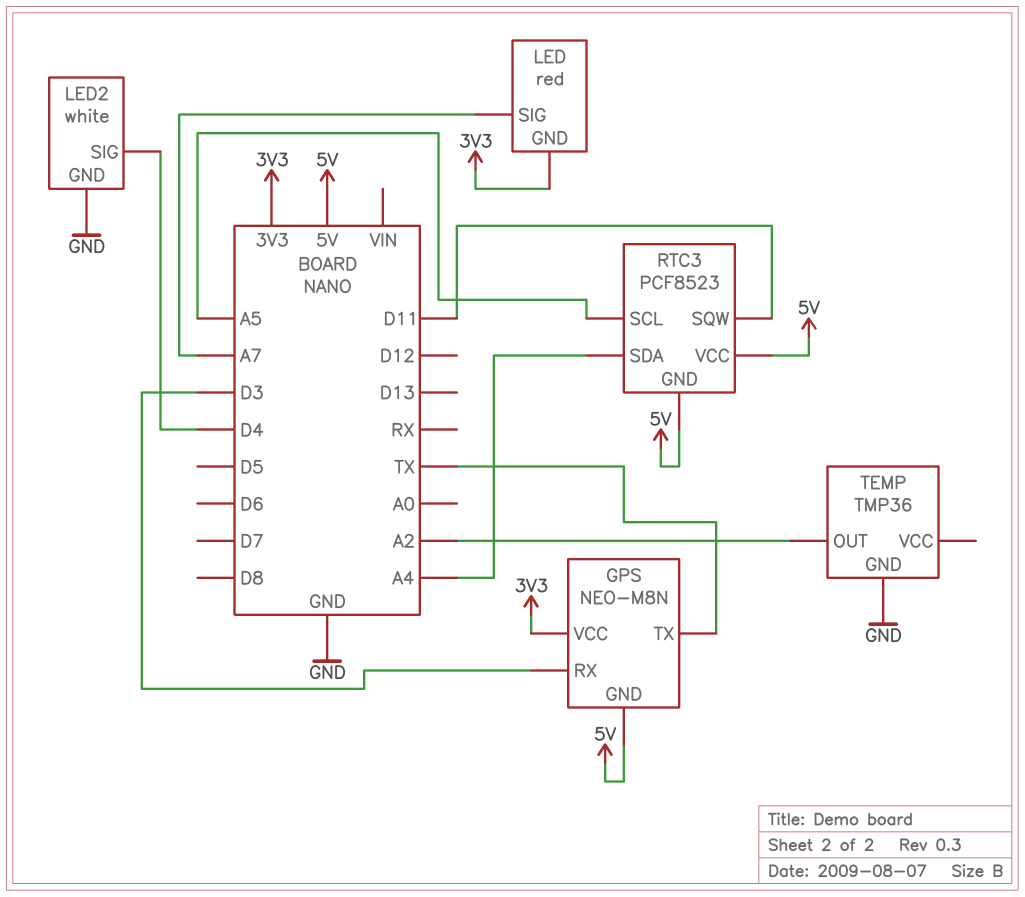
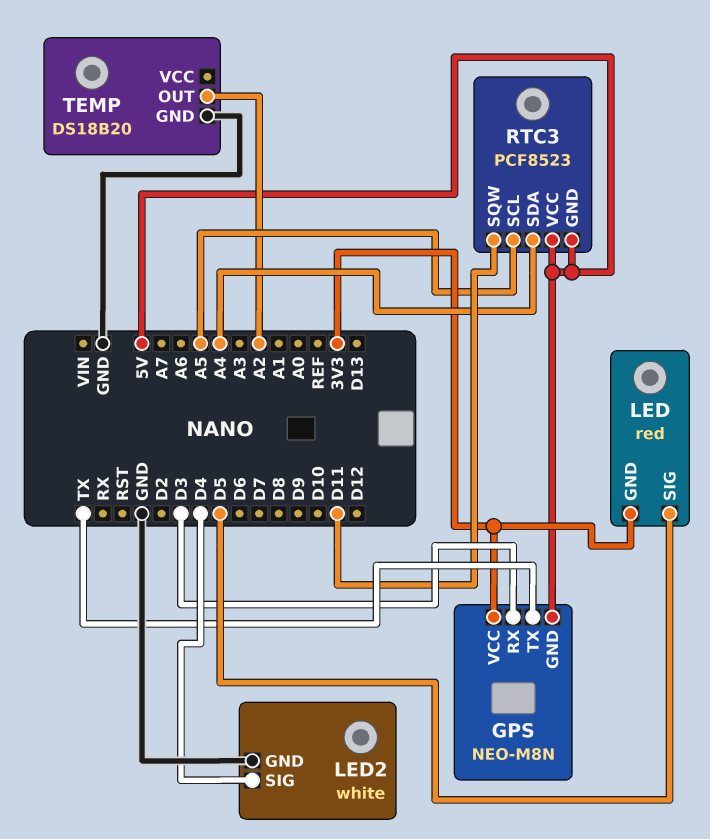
LED pin SIG: A7 -> D5
TEMP: TMP36 -> DS18B20

